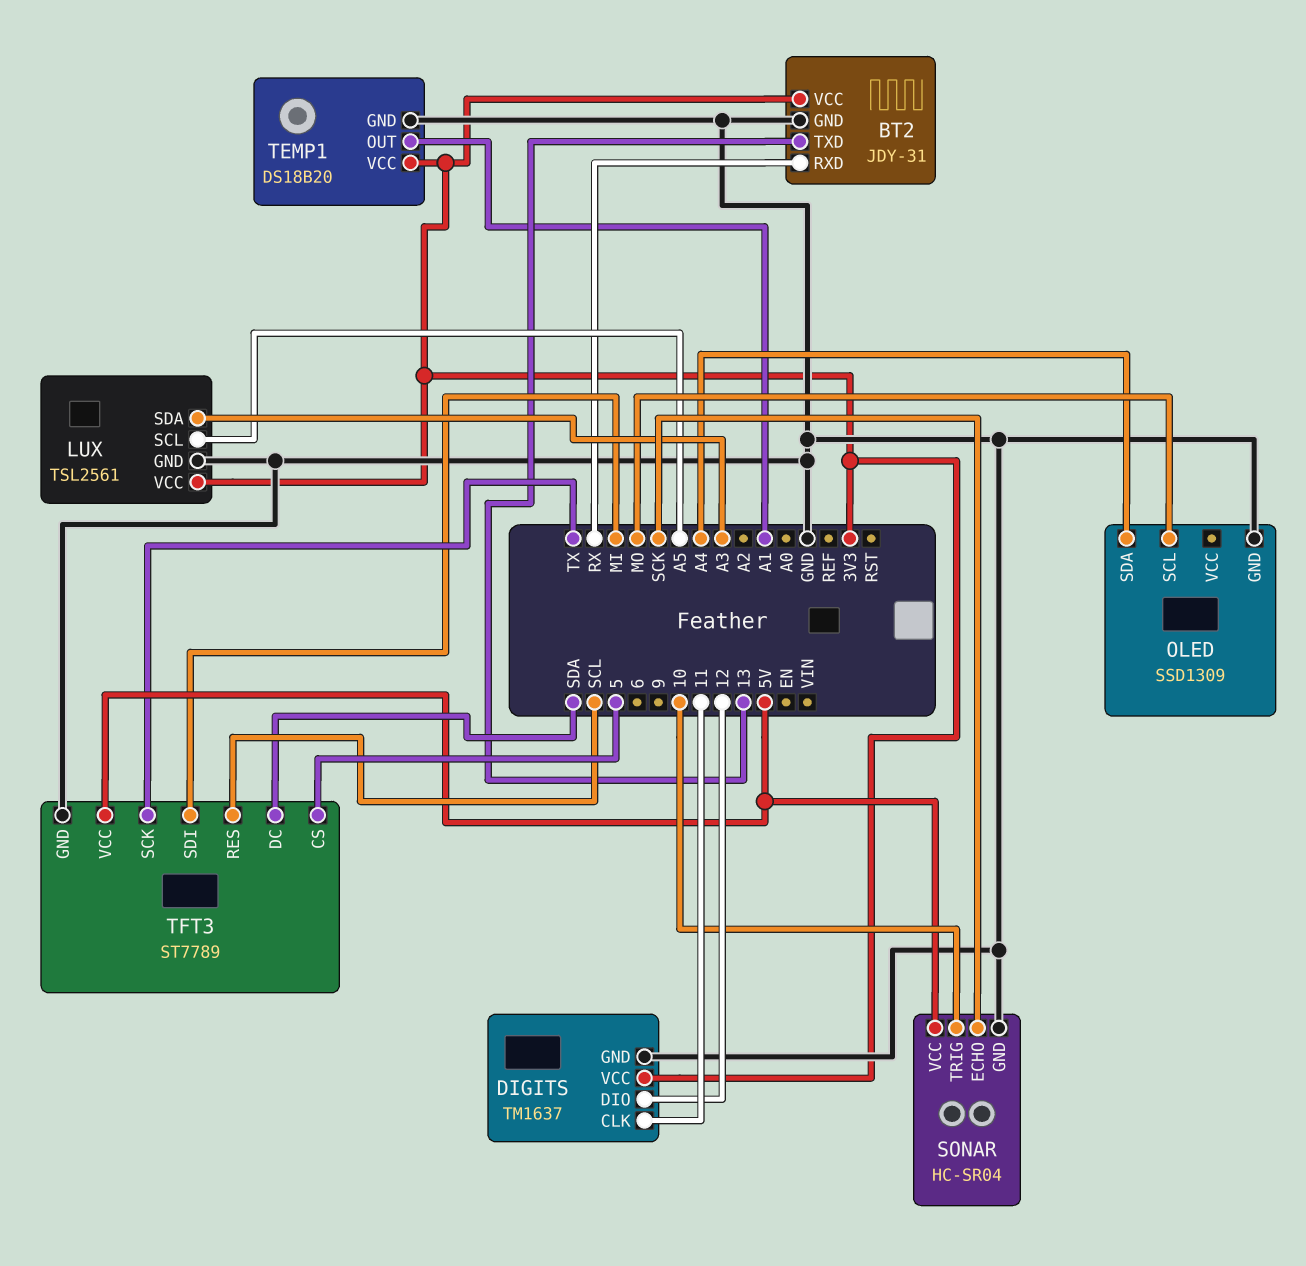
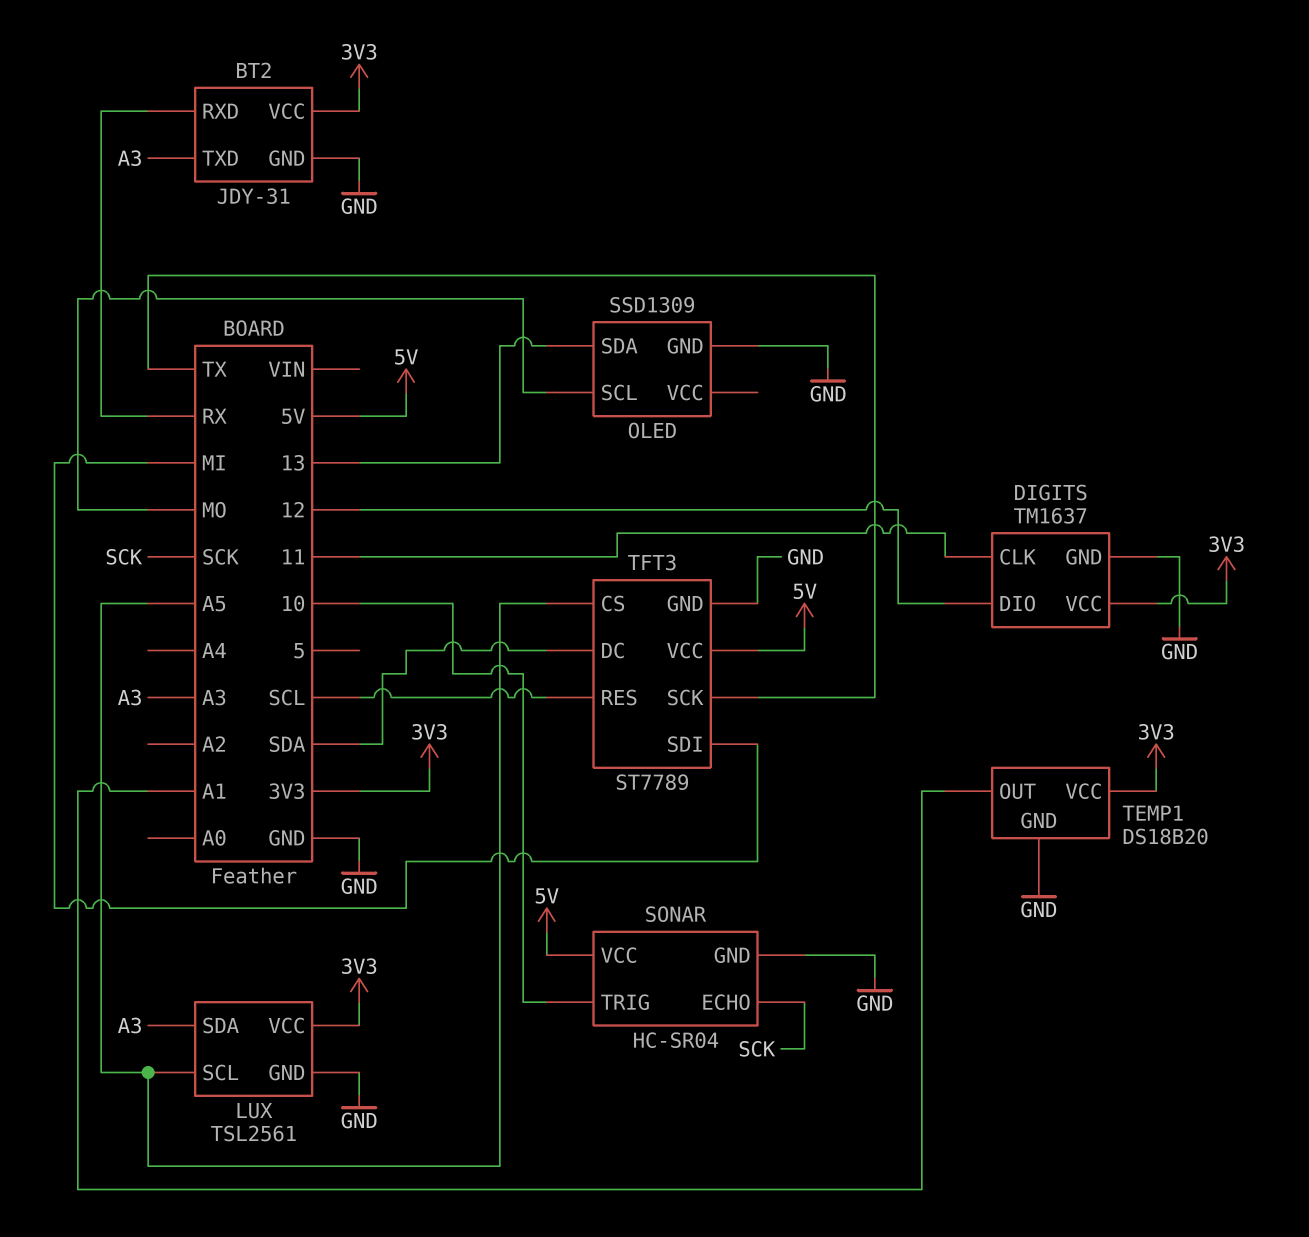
BT2 pin TXD: 13 -> A3
OLED pin SDA: A4 -> 13
TFT3 pin CS: 5 -> A5

